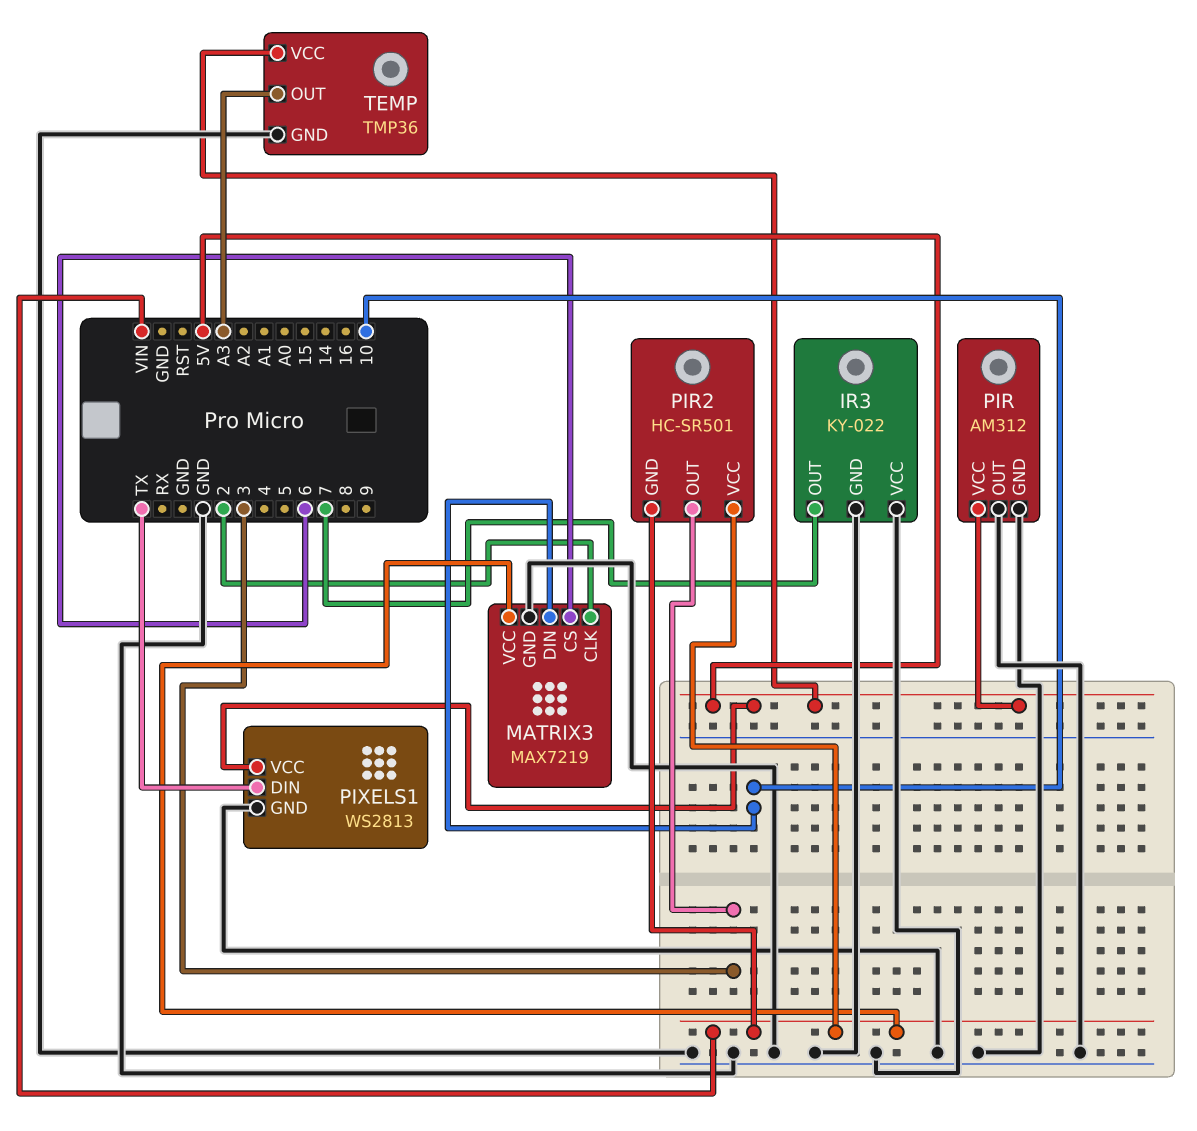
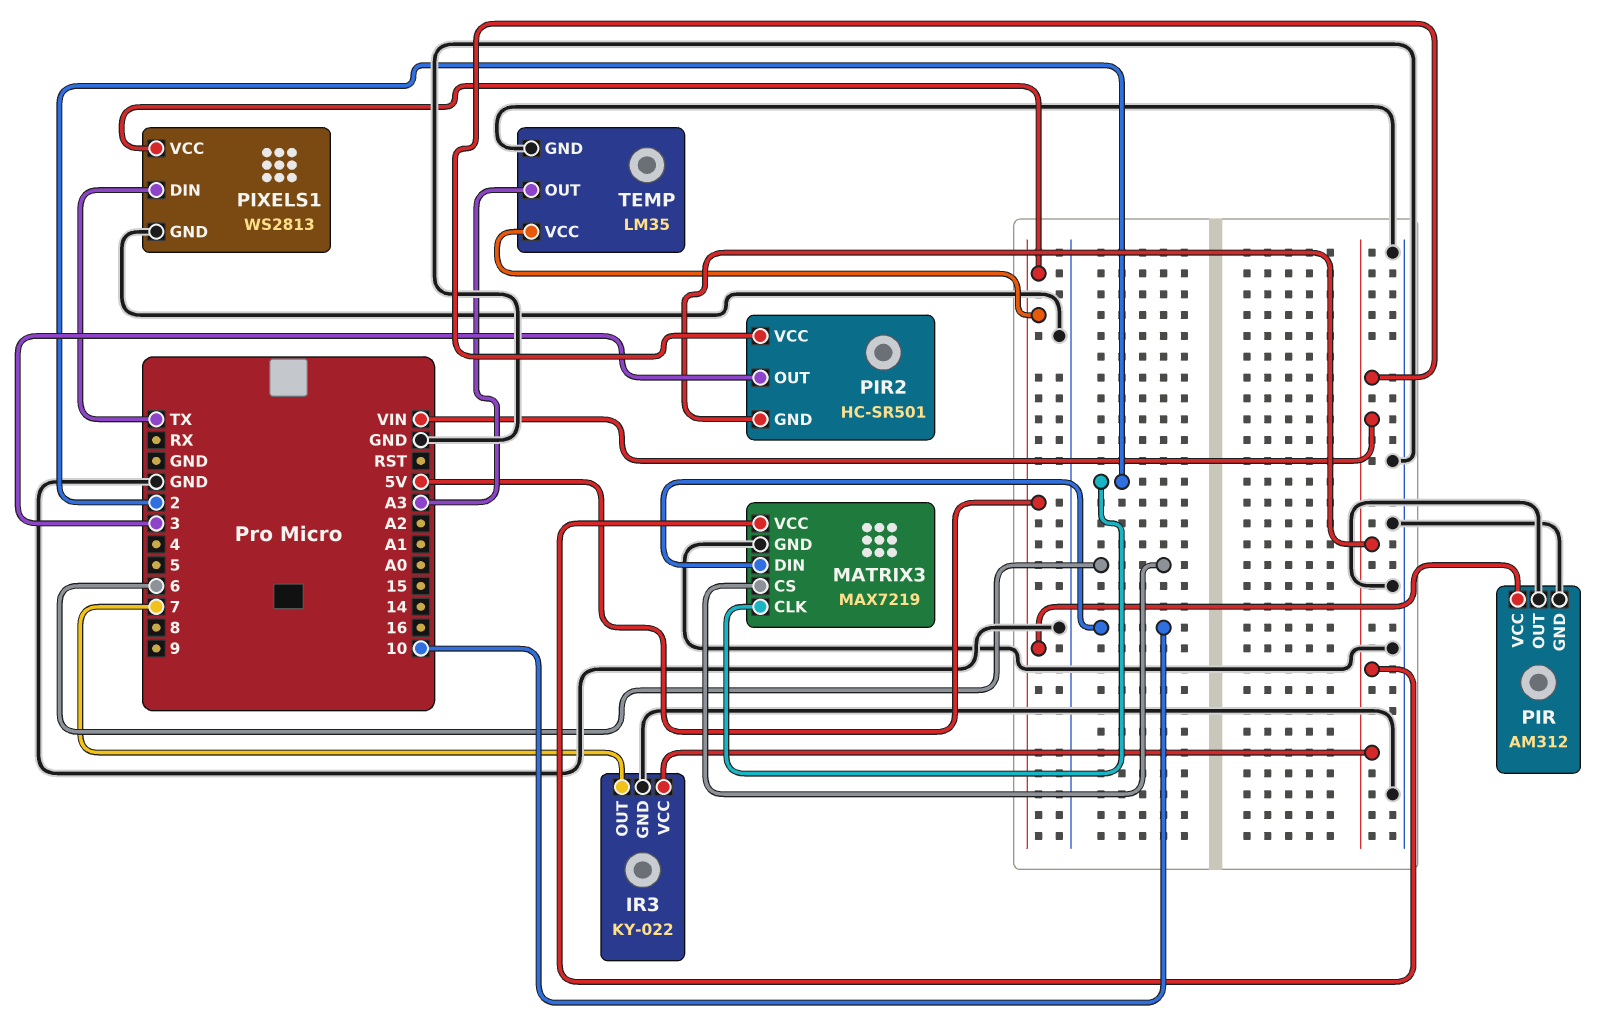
IR3 pin VCC: GND -> VIN
TEMP: TMP36 -> LM35

